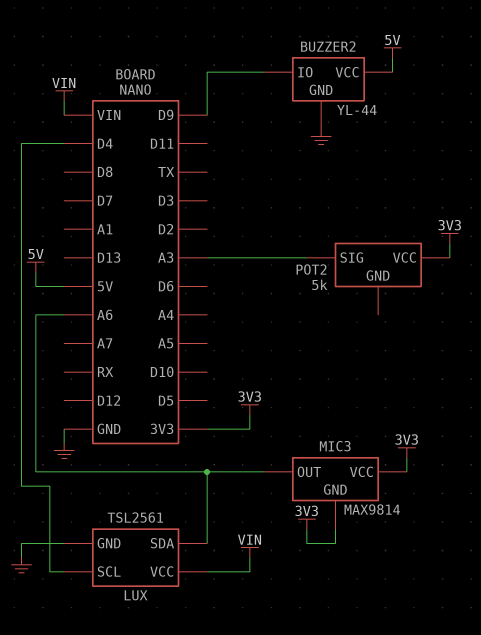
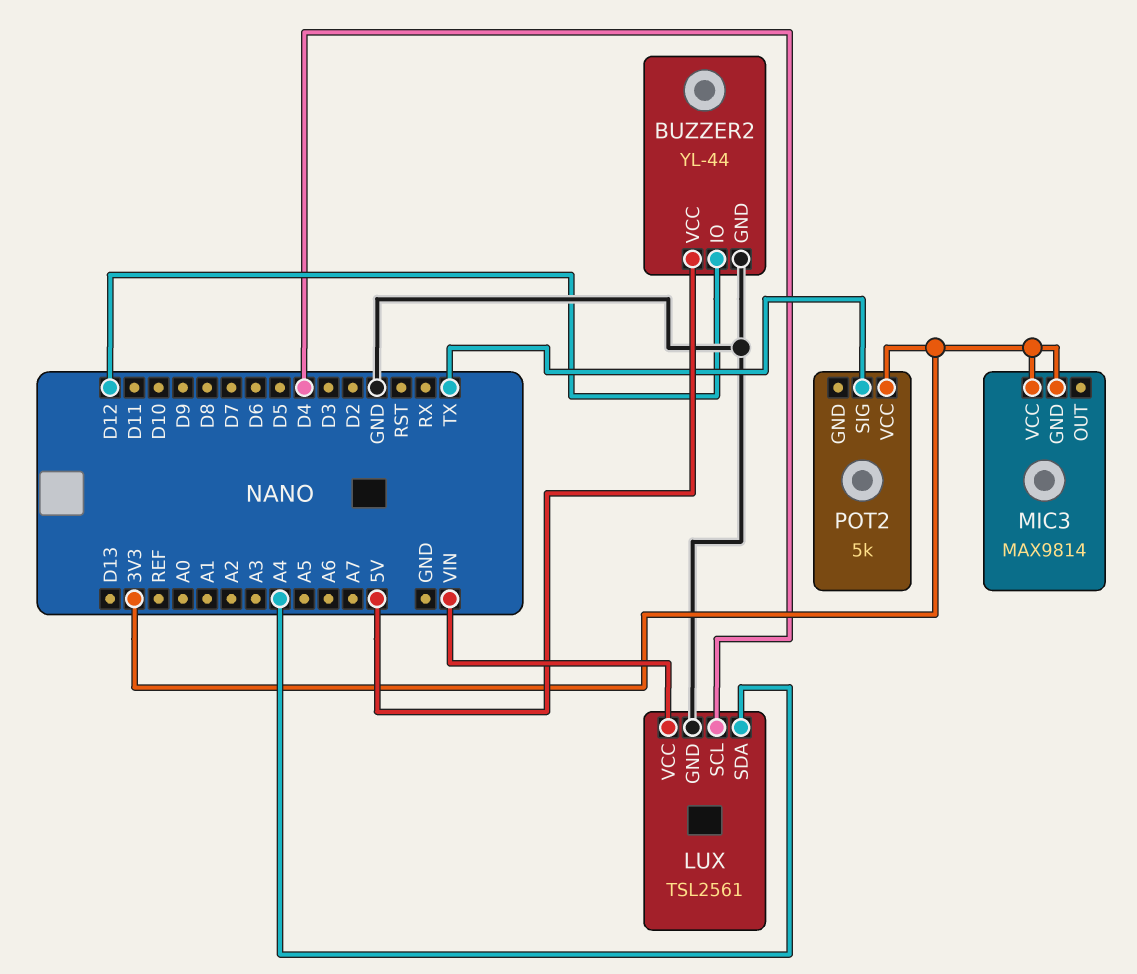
BUZZER2 pin IO: D9 -> D12
LUX pin SDA: A6 -> A4
MIC3 pin OUT: A6 -> none
POT2 pin SIG: A3 -> TX

